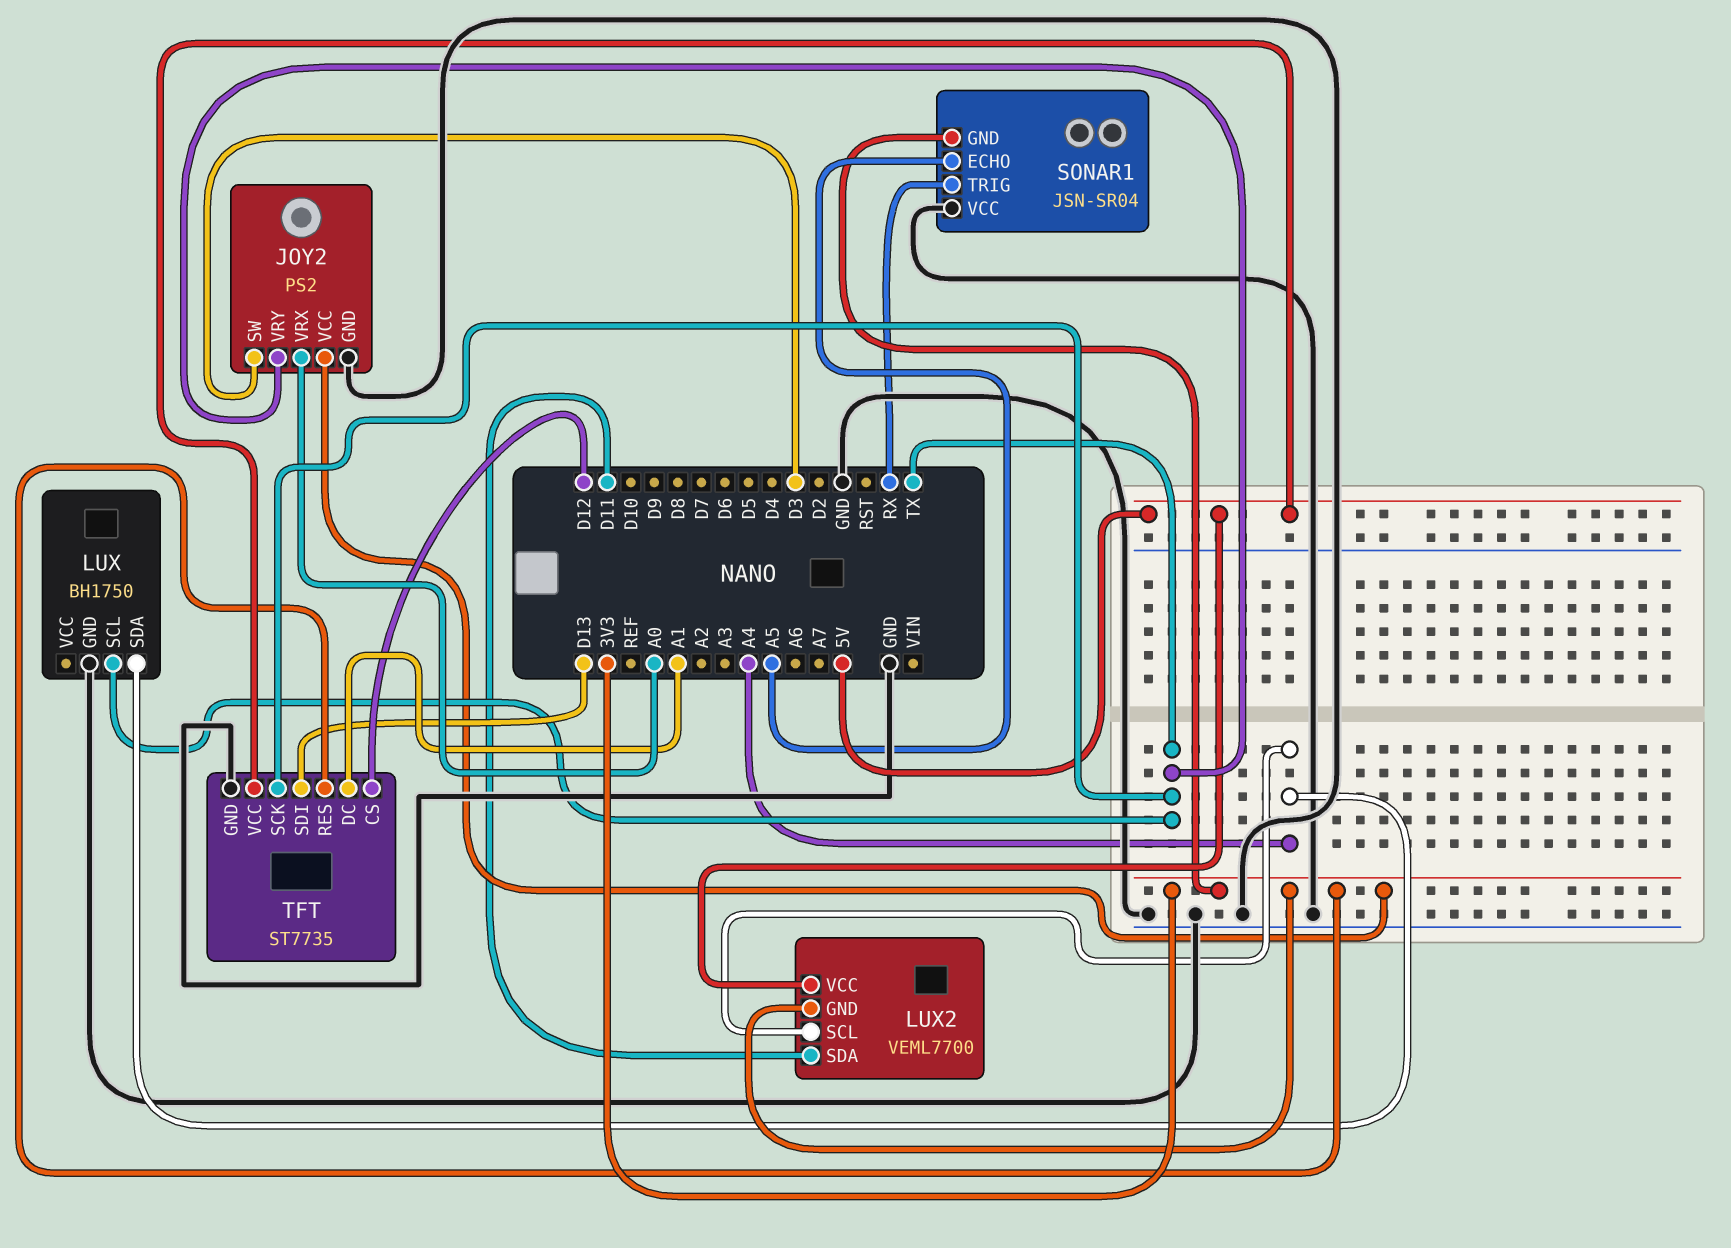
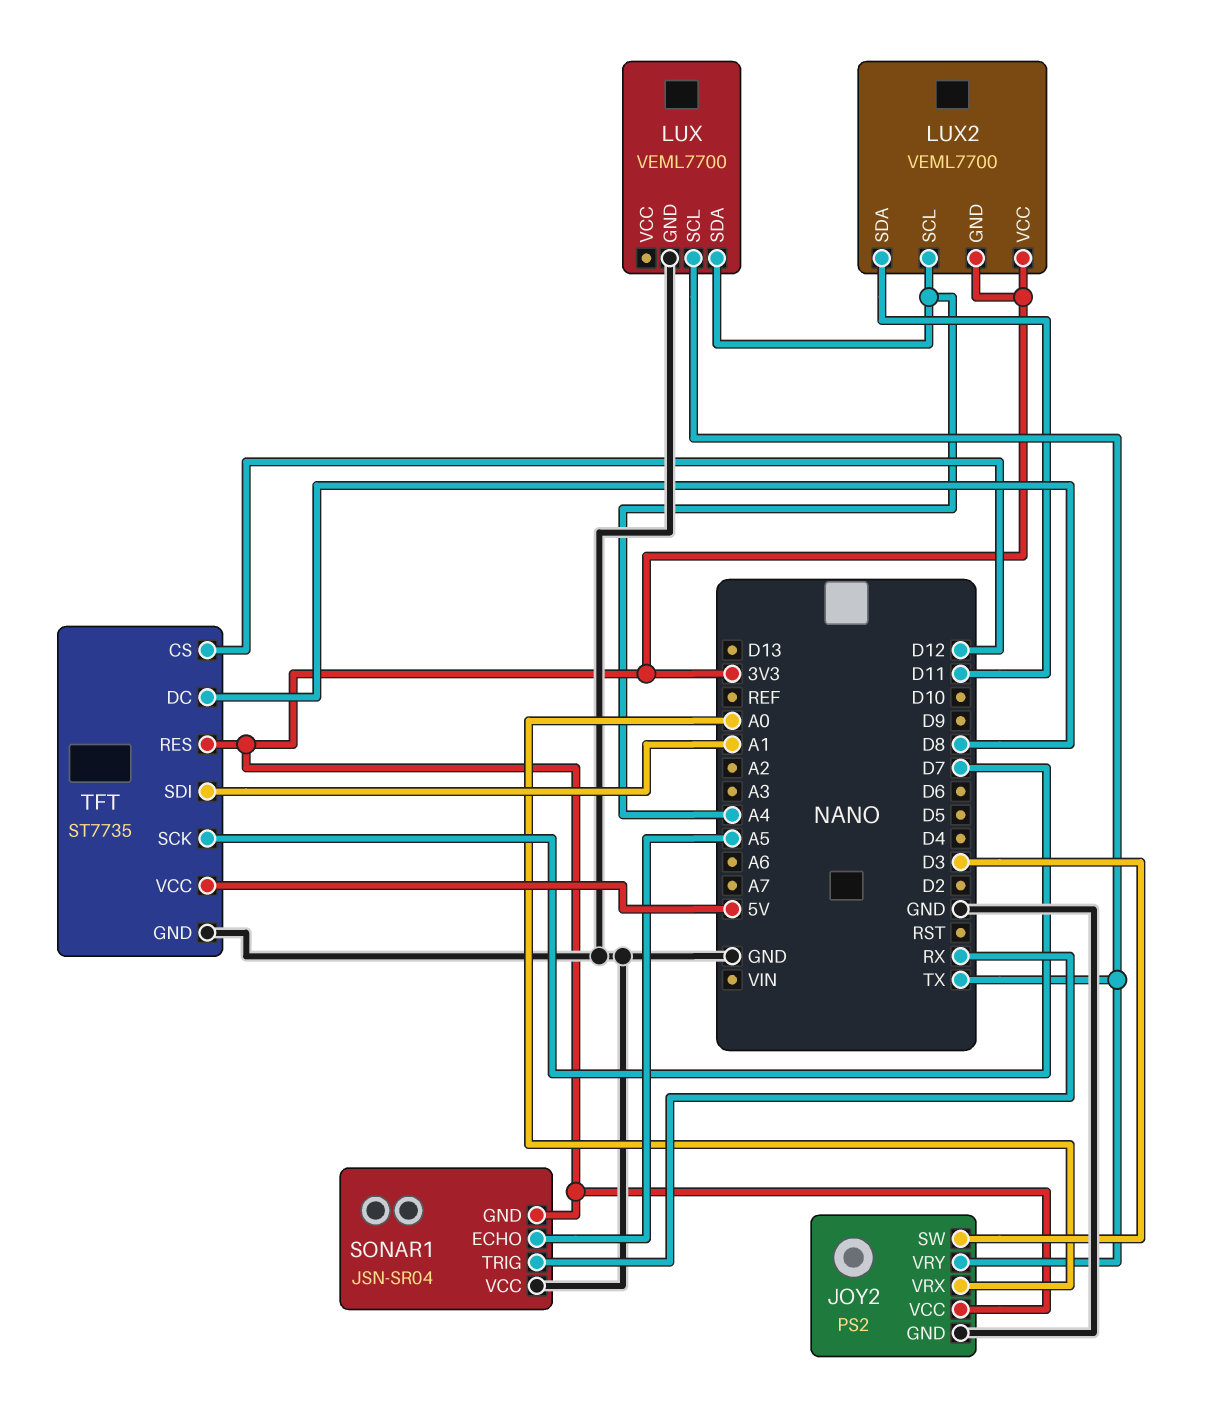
LUX: BH1750 -> VEML7700
LUX2 pin VCC: 5V -> 3V3
TFT pin DC: A1 -> D8
TFT pin SCK: TX -> D7
TFT pin SDI: D13 -> A1

